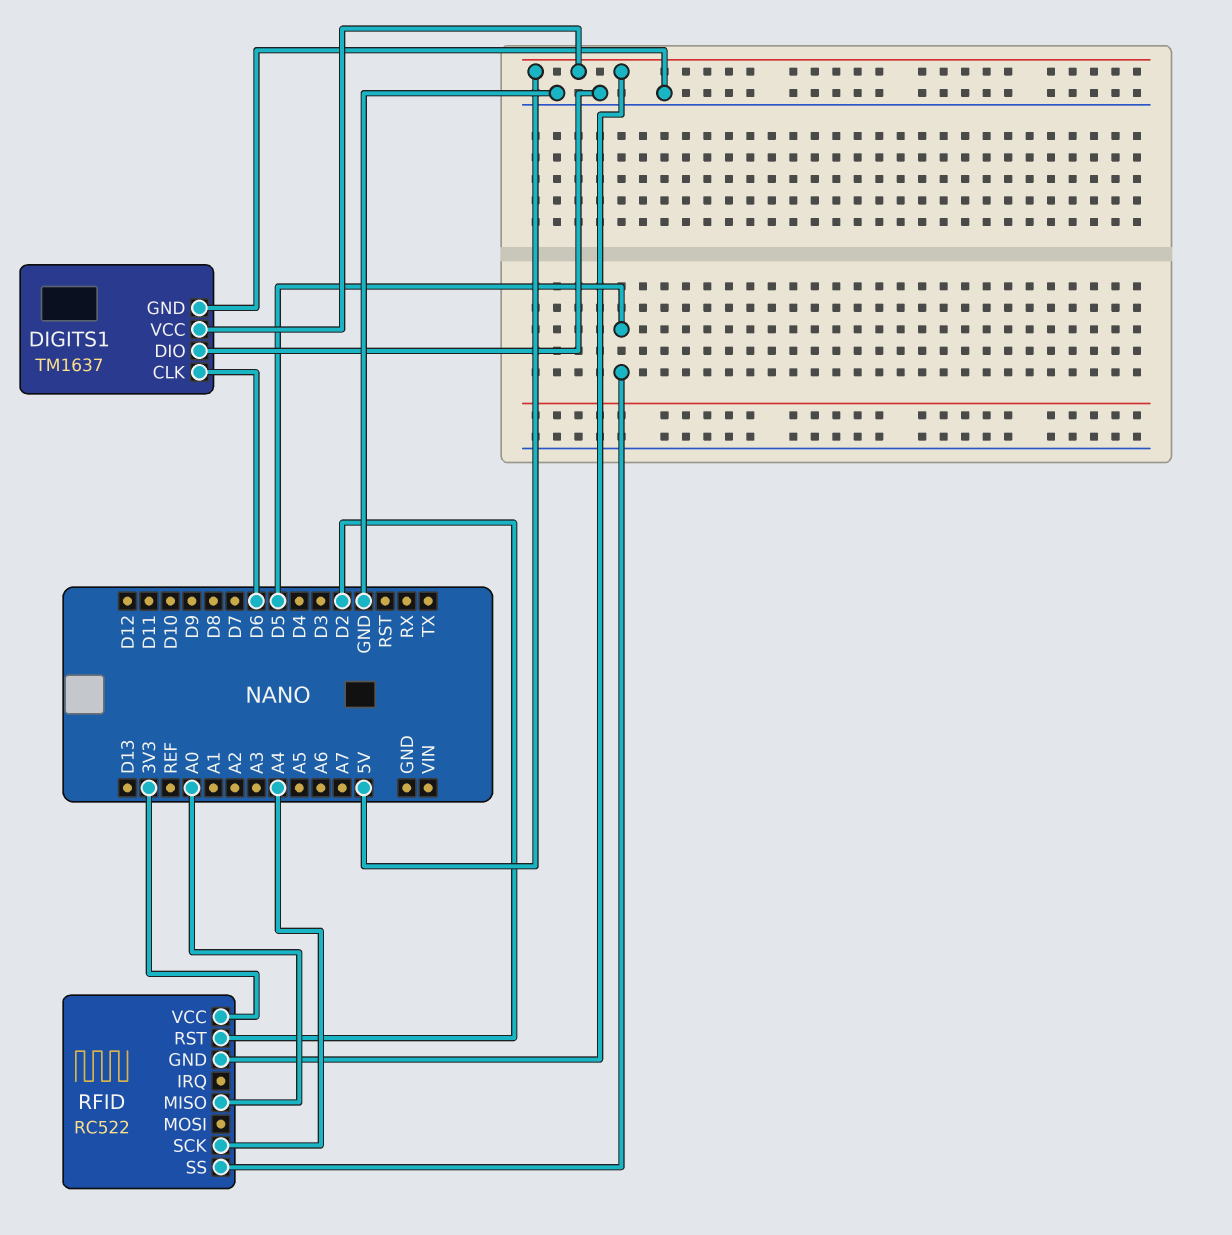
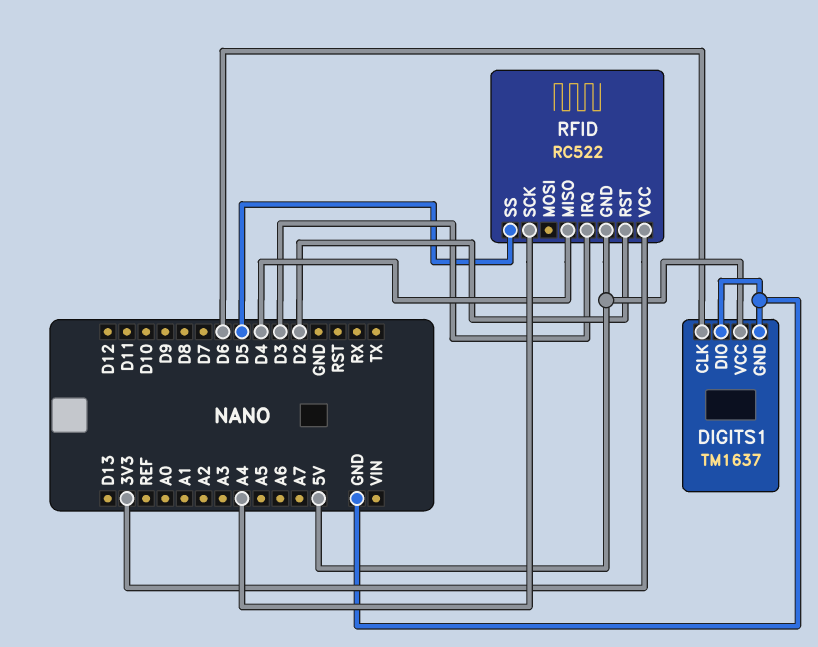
RFID pin IRQ: none -> D3
RFID pin MISO: A0 -> D4

